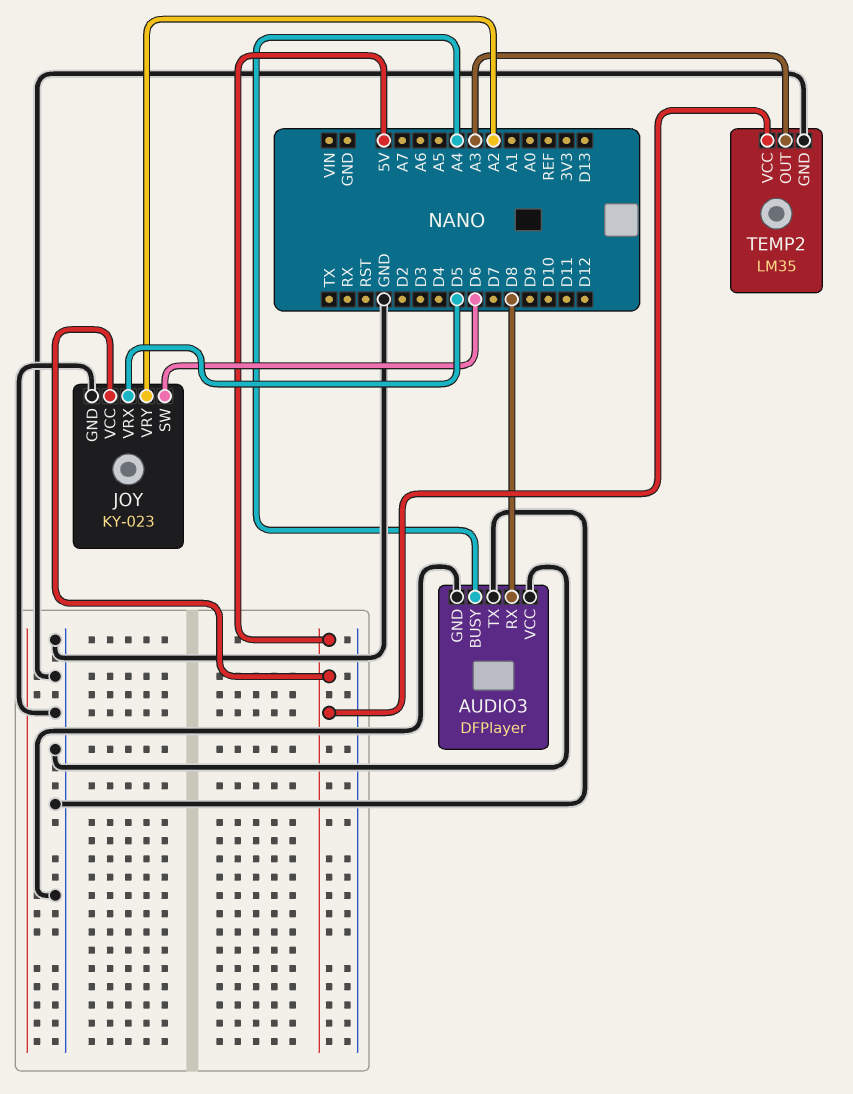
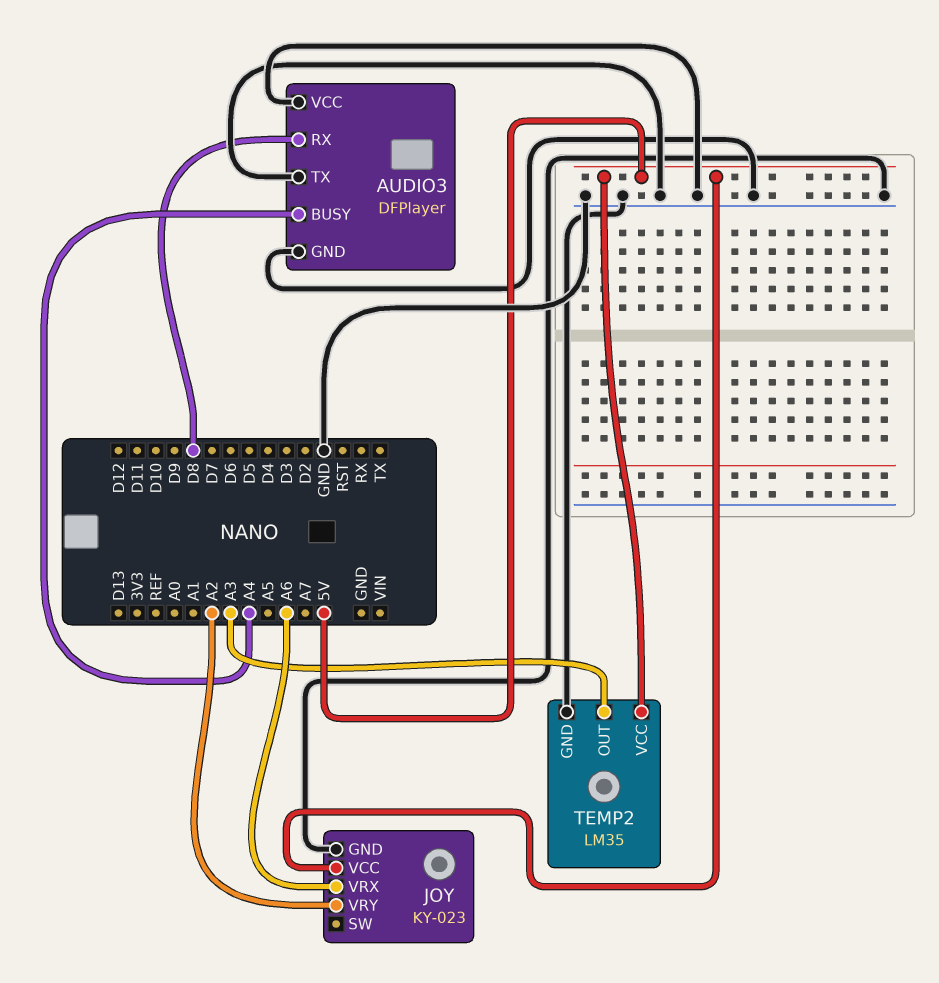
JOY pin SW: D6 -> none
JOY pin VRX: D5 -> A6

